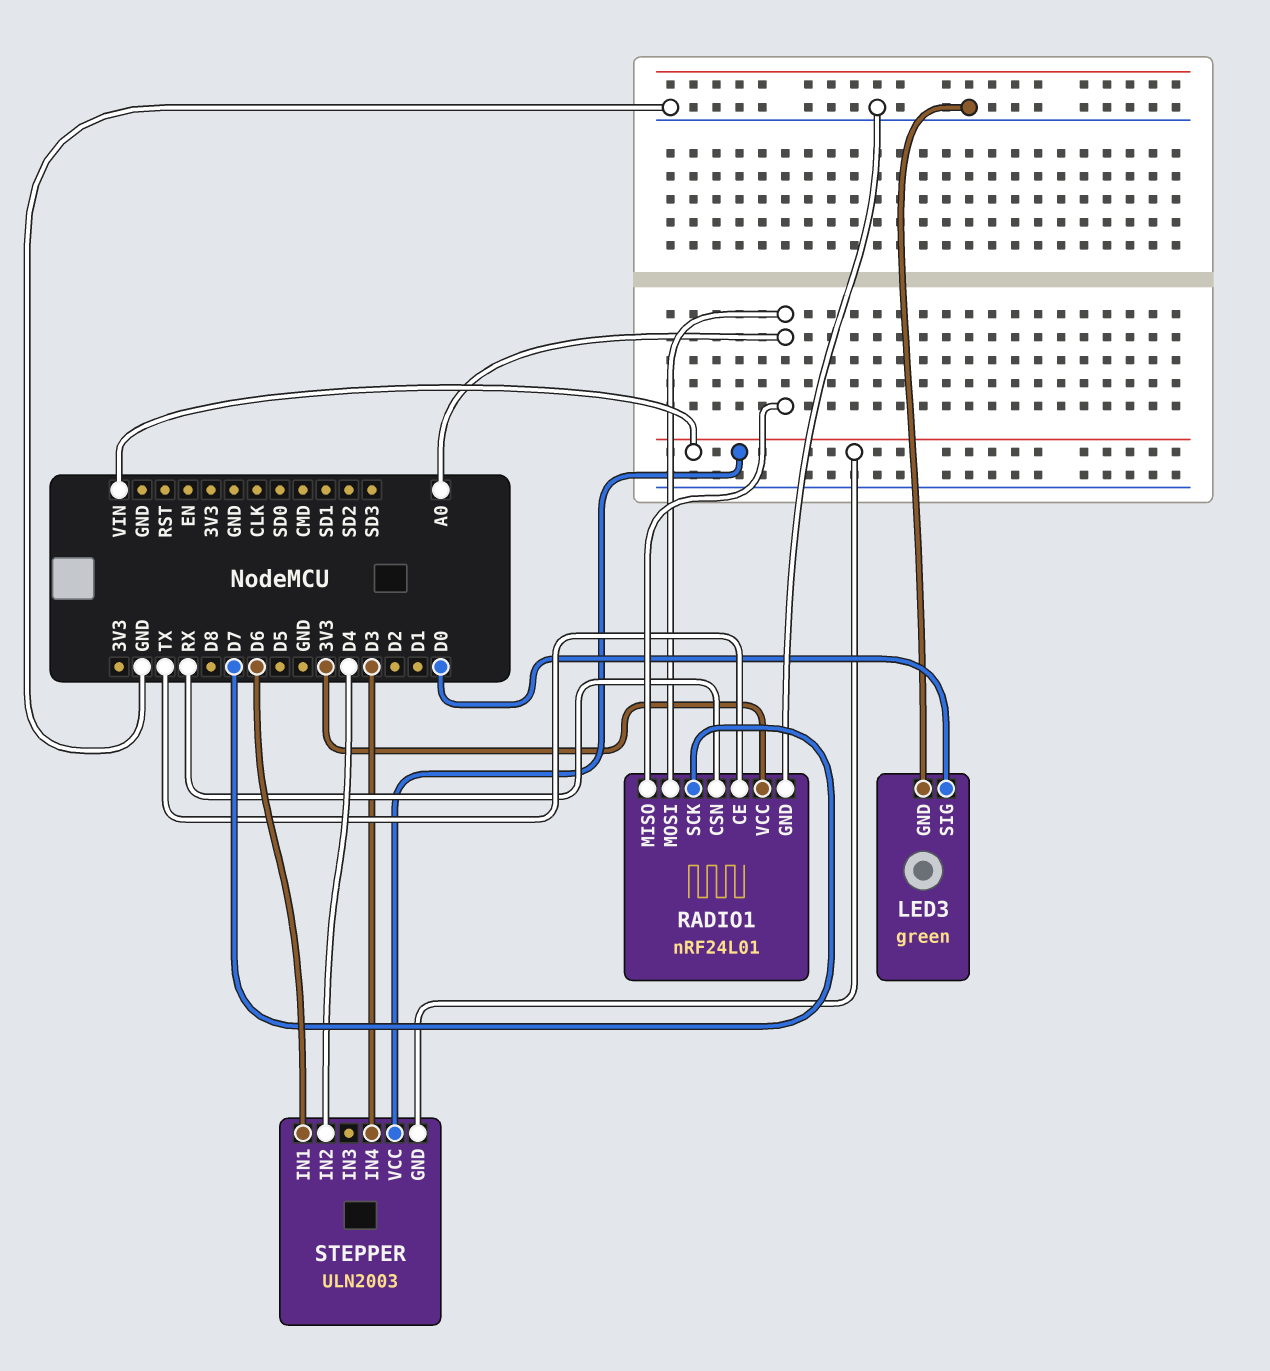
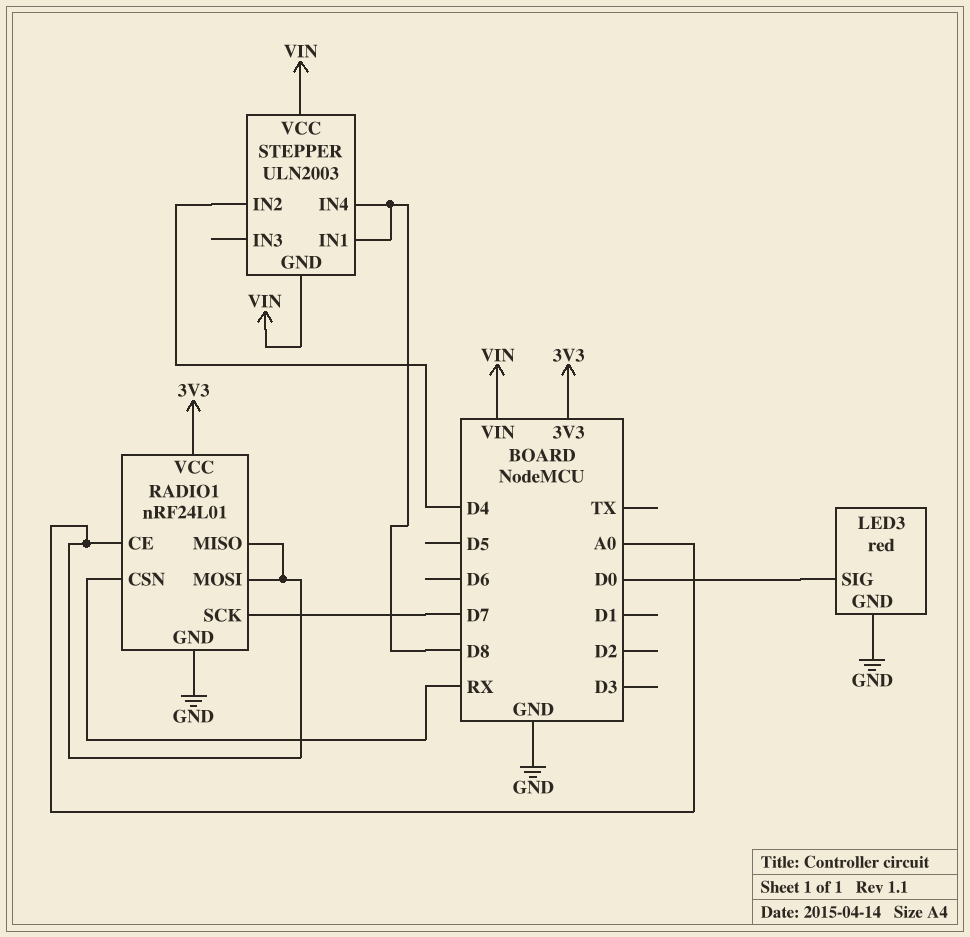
LED3: green -> red
RADIO1 pin CE: TX -> A0
STEPPER pin IN1: D6 -> D8
STEPPER pin IN4: D3 -> D8

